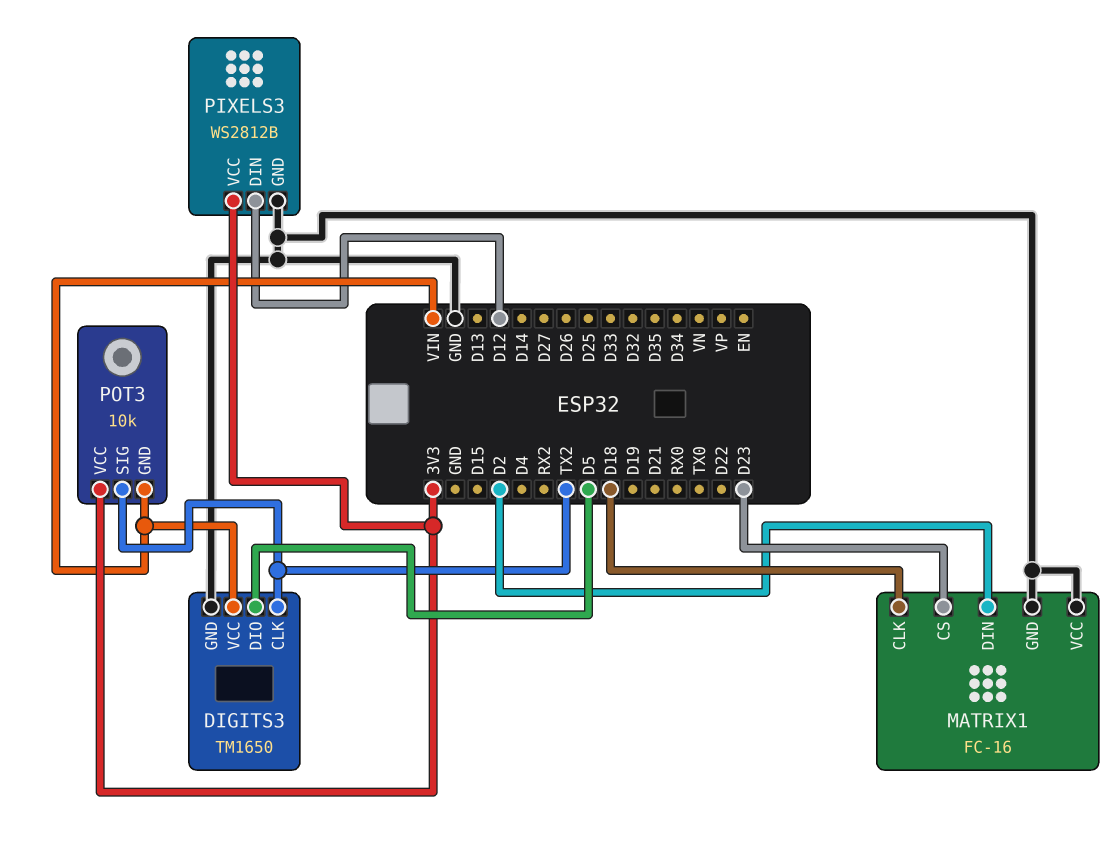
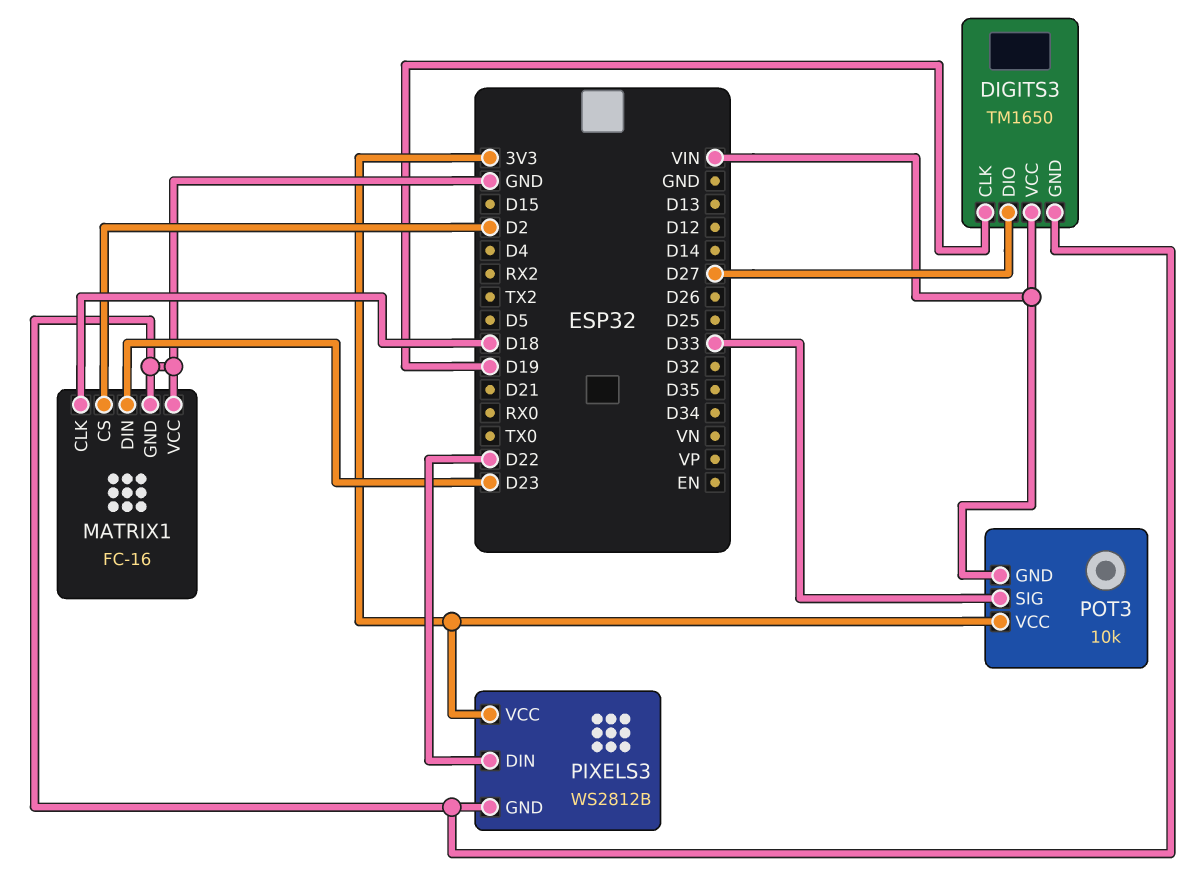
DIGITS3 pin CLK: TX2 -> D19
DIGITS3 pin DIO: D5 -> D27
MATRIX1 pin CS: D23 -> D2
MATRIX1 pin DIN: D2 -> D23
PIXELS3 pin DIN: D12 -> D22
POT3 pin SIG: TX2 -> D33

